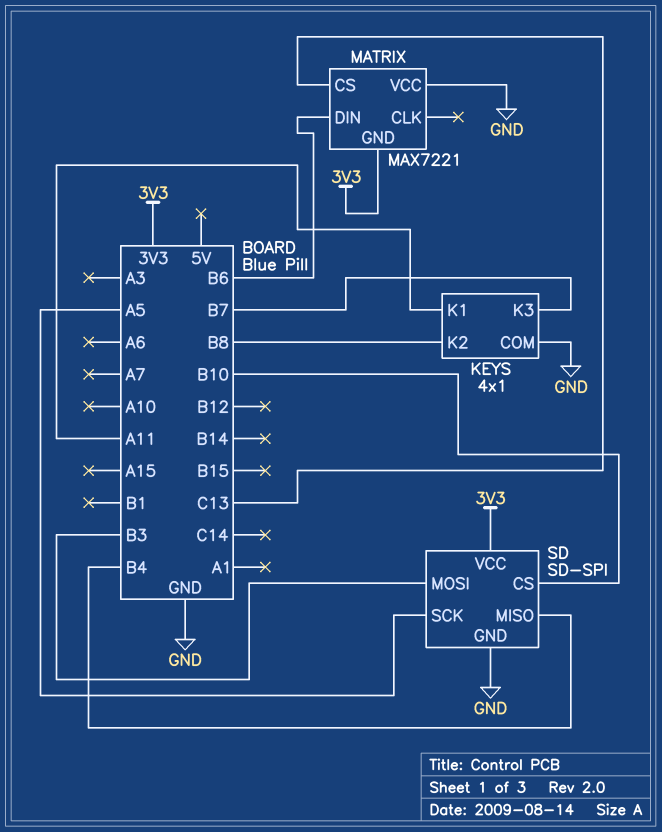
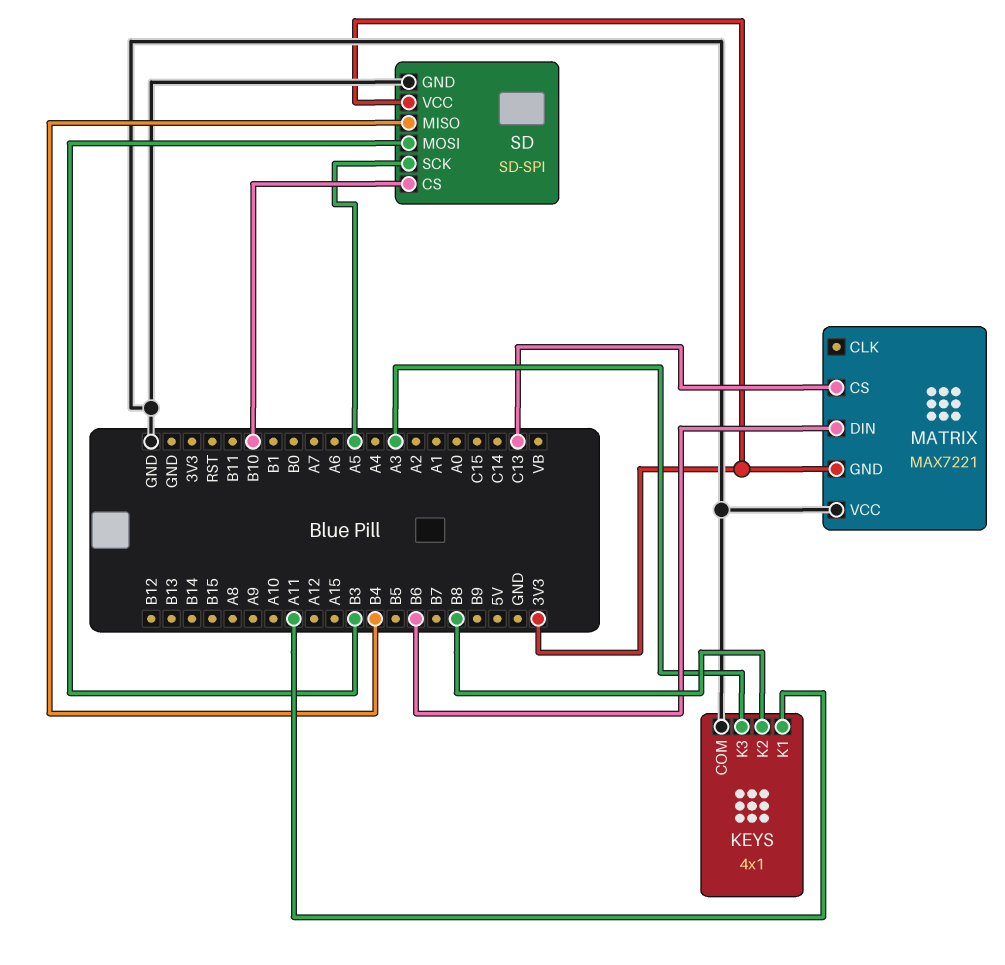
KEYS pin K3: B7 -> A3

